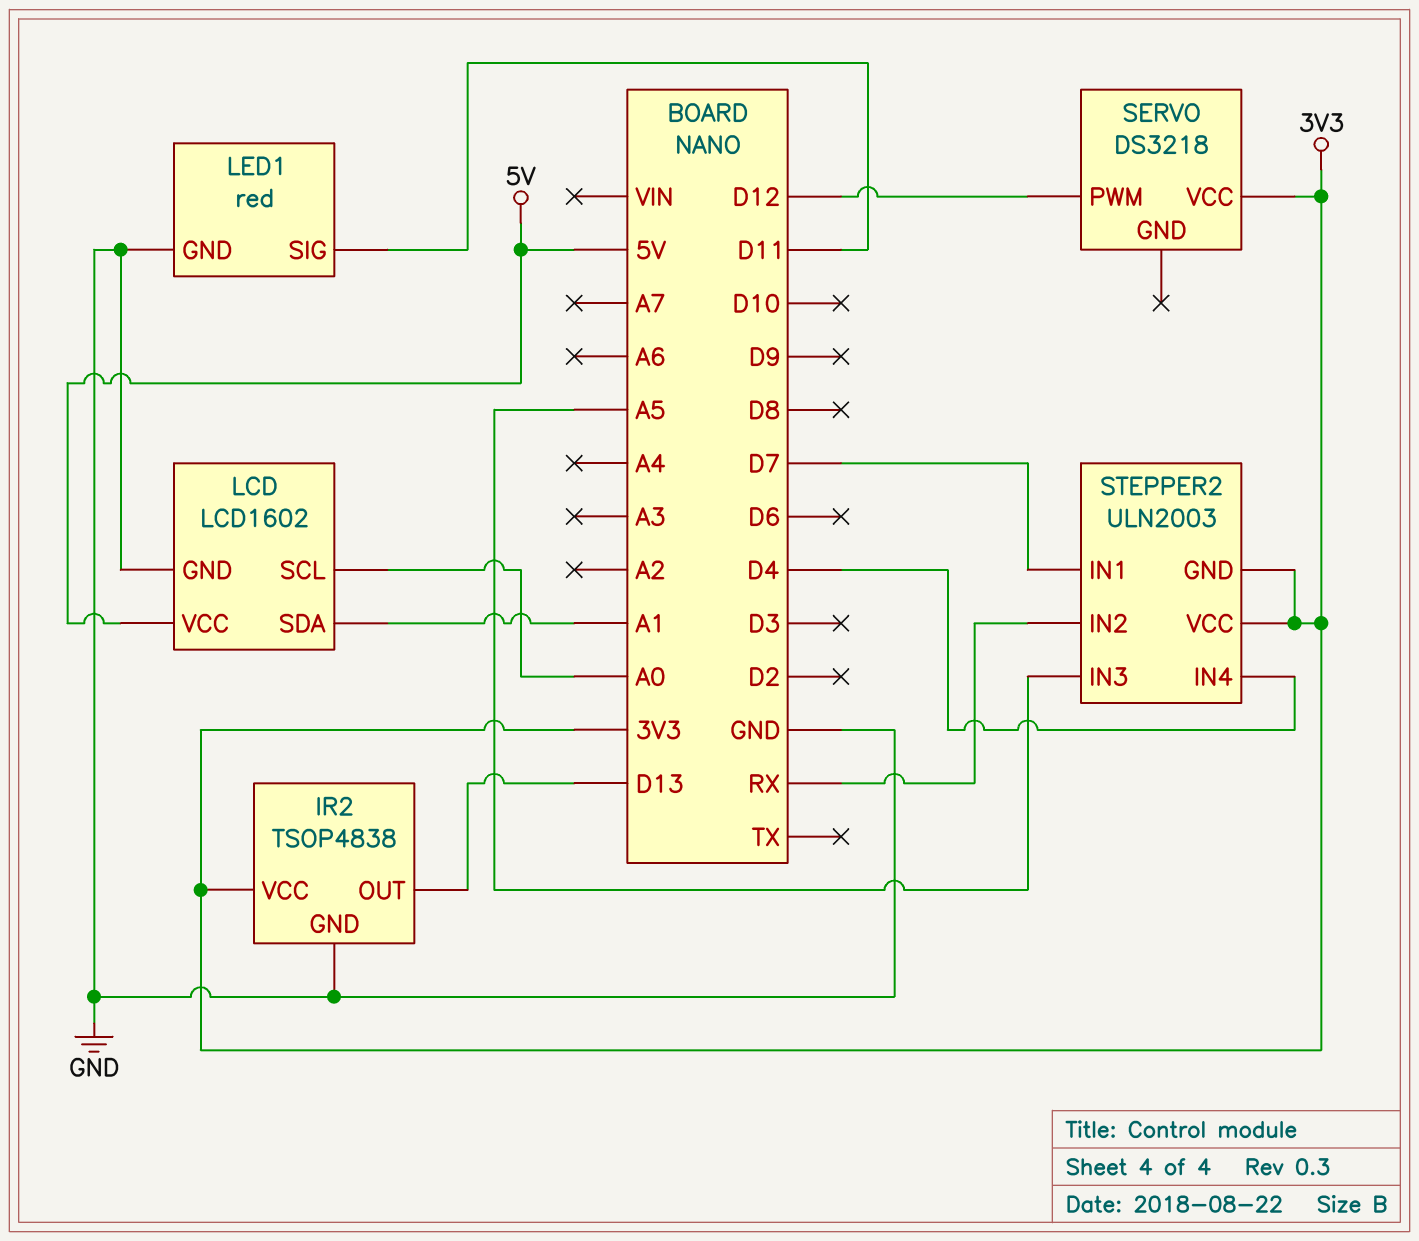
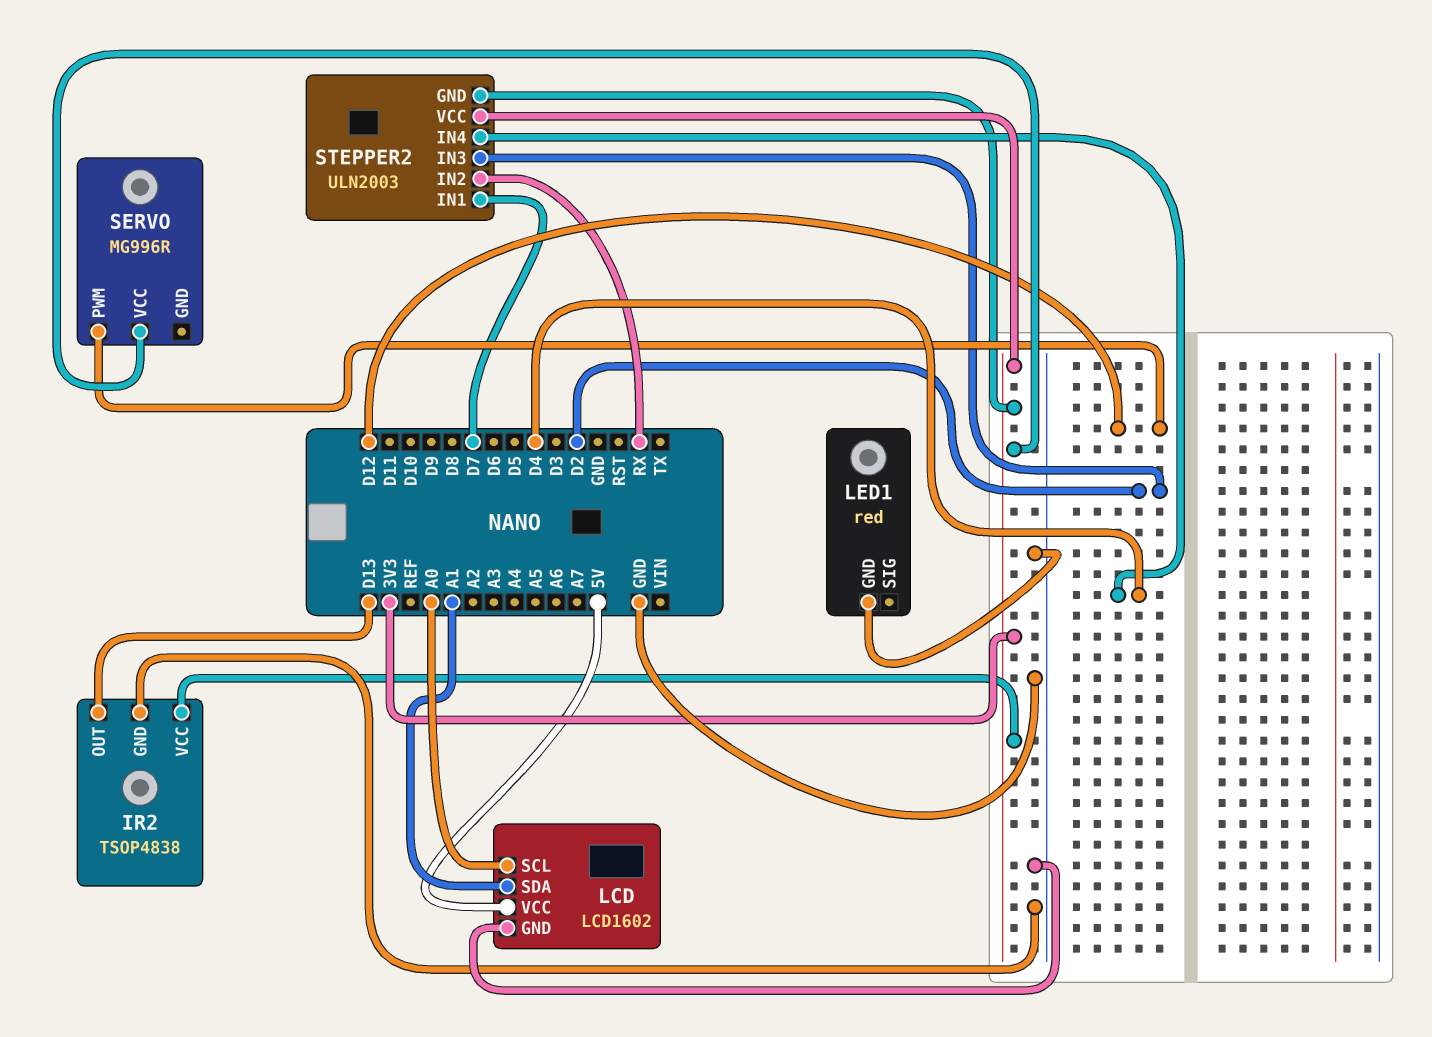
LED1 pin SIG: D11 -> none
SERVO: DS3218 -> MG996R
STEPPER2 pin IN3: A5 -> D2

